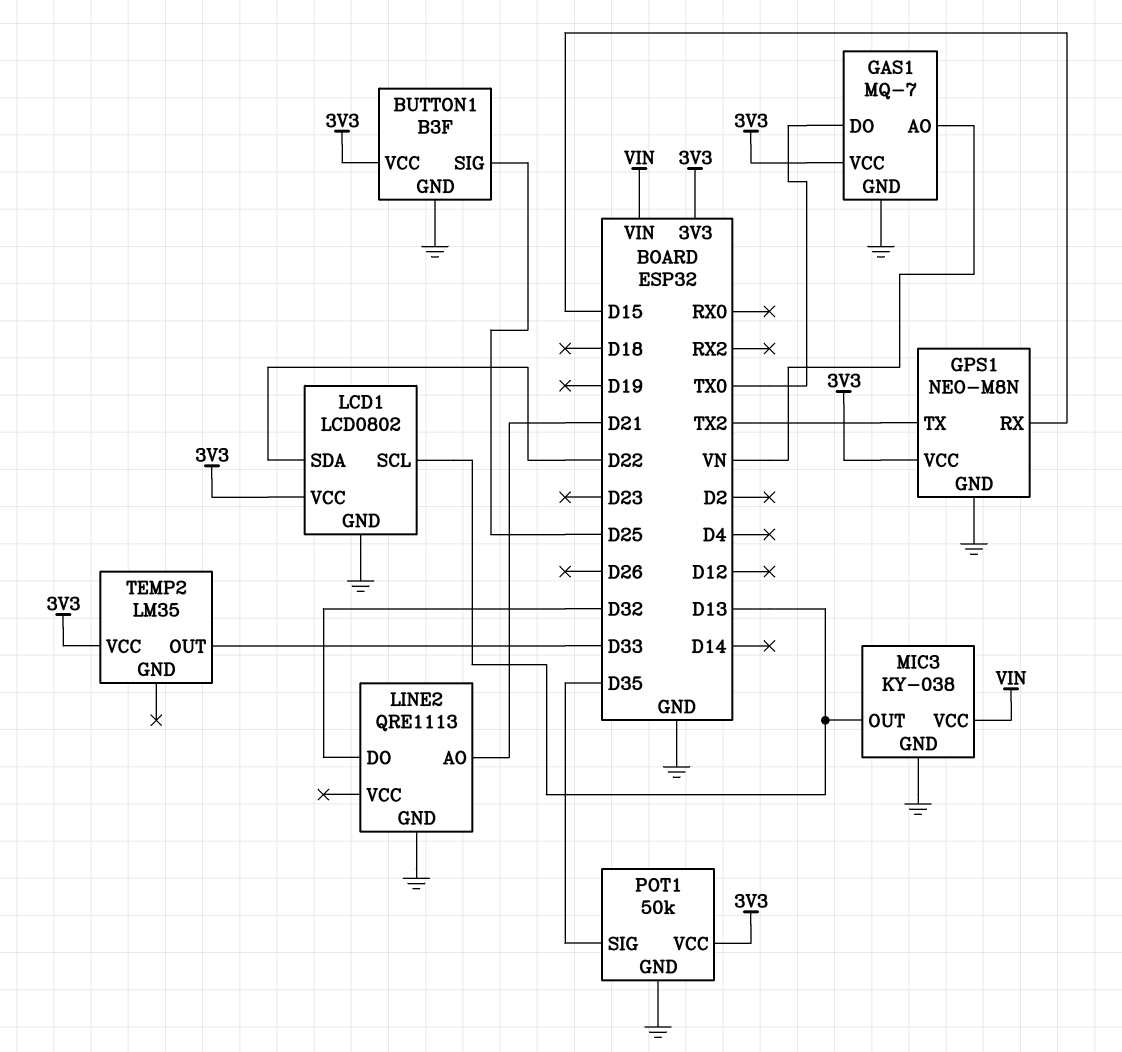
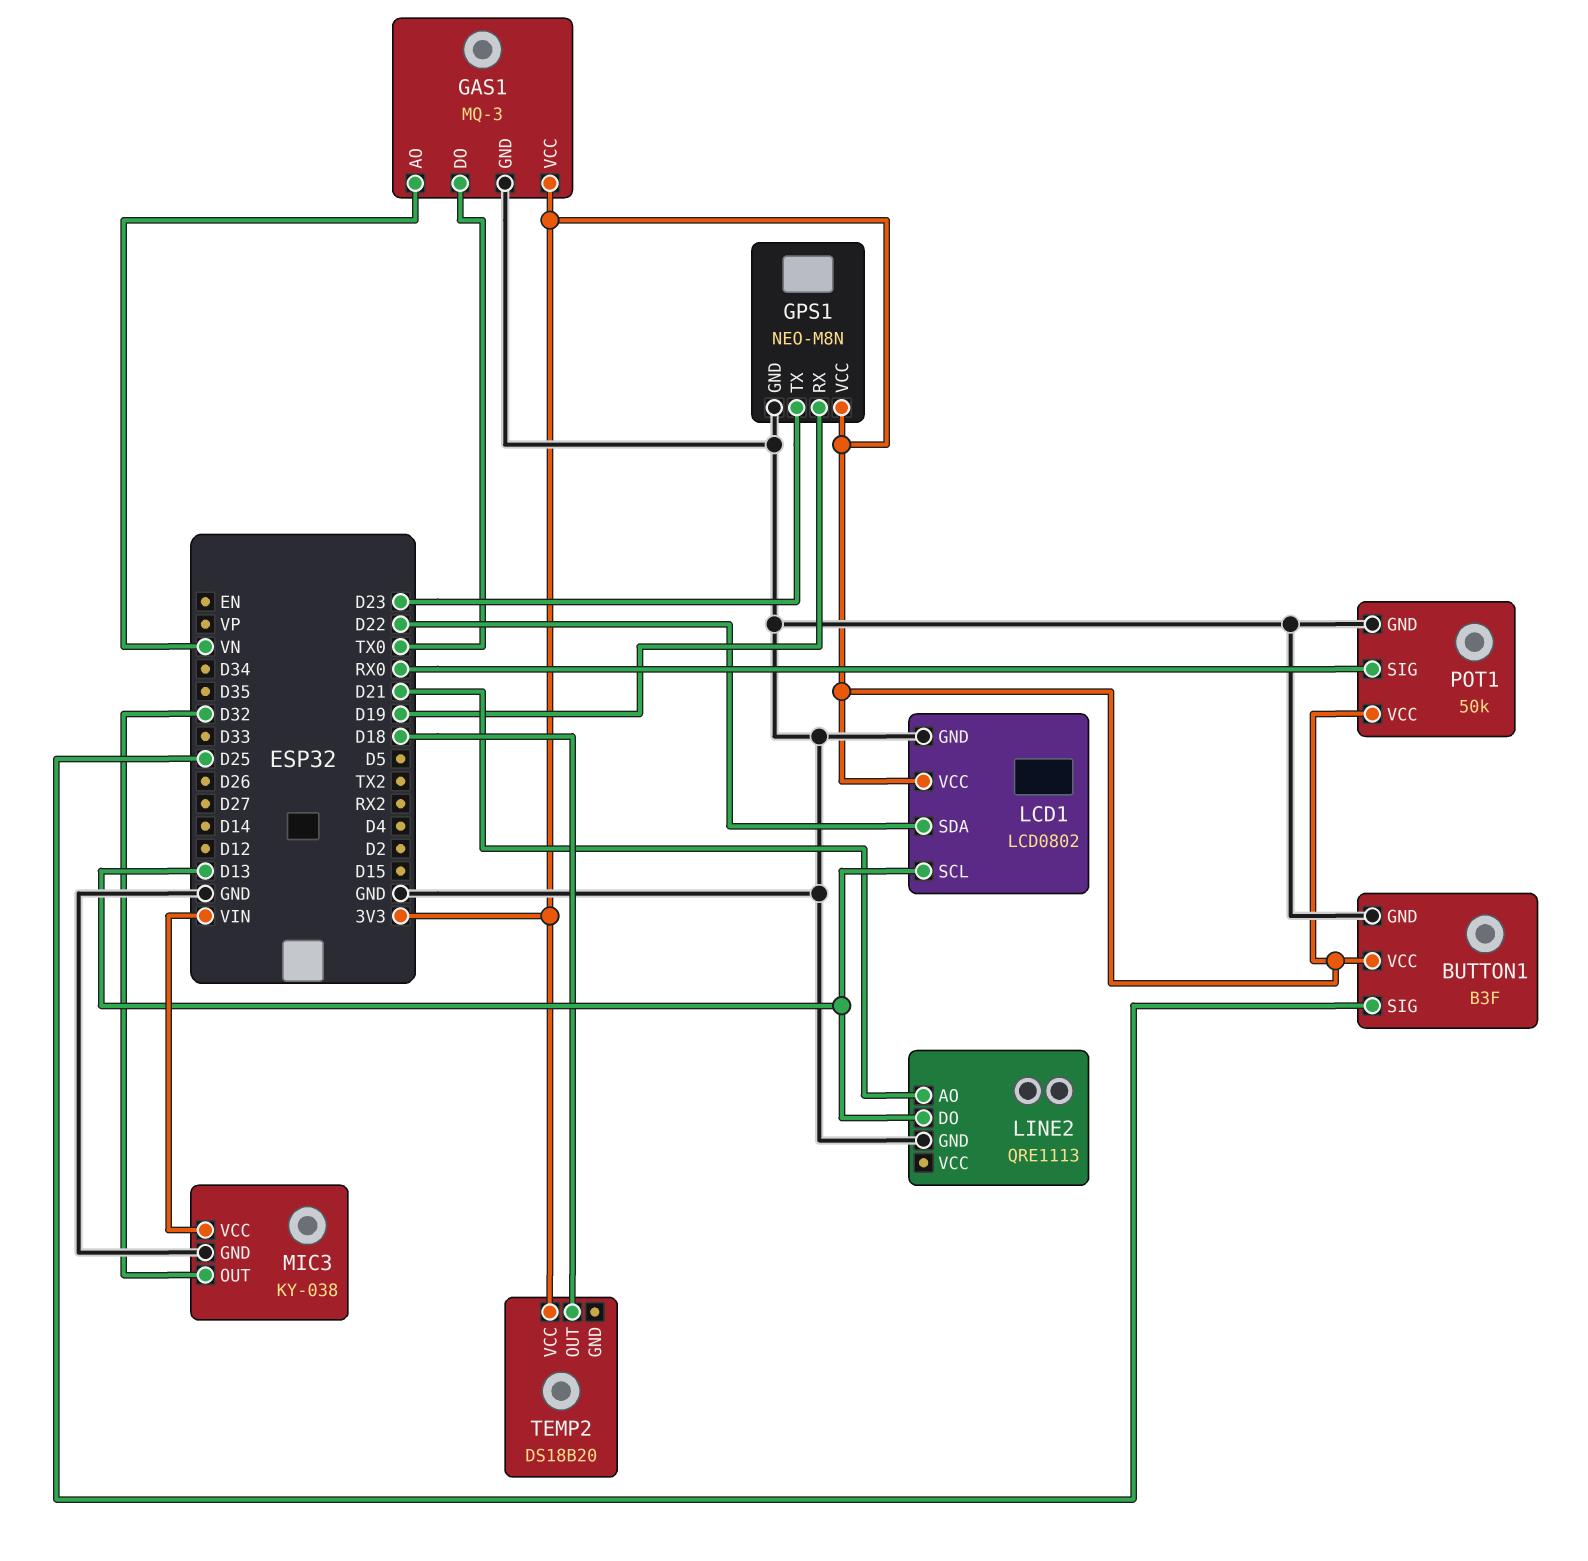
GAS1: MQ-7 -> MQ-3
GPS1 pin RX: D15 -> D19
GPS1 pin TX: TX2 -> D23
LINE2 pin DO: D32 -> D13
MIC3 pin OUT: D13 -> D32
POT1 pin SIG: D35 -> RX0
TEMP2: LM35 -> DS18B20
TEMP2 pin OUT: D33 -> D18

